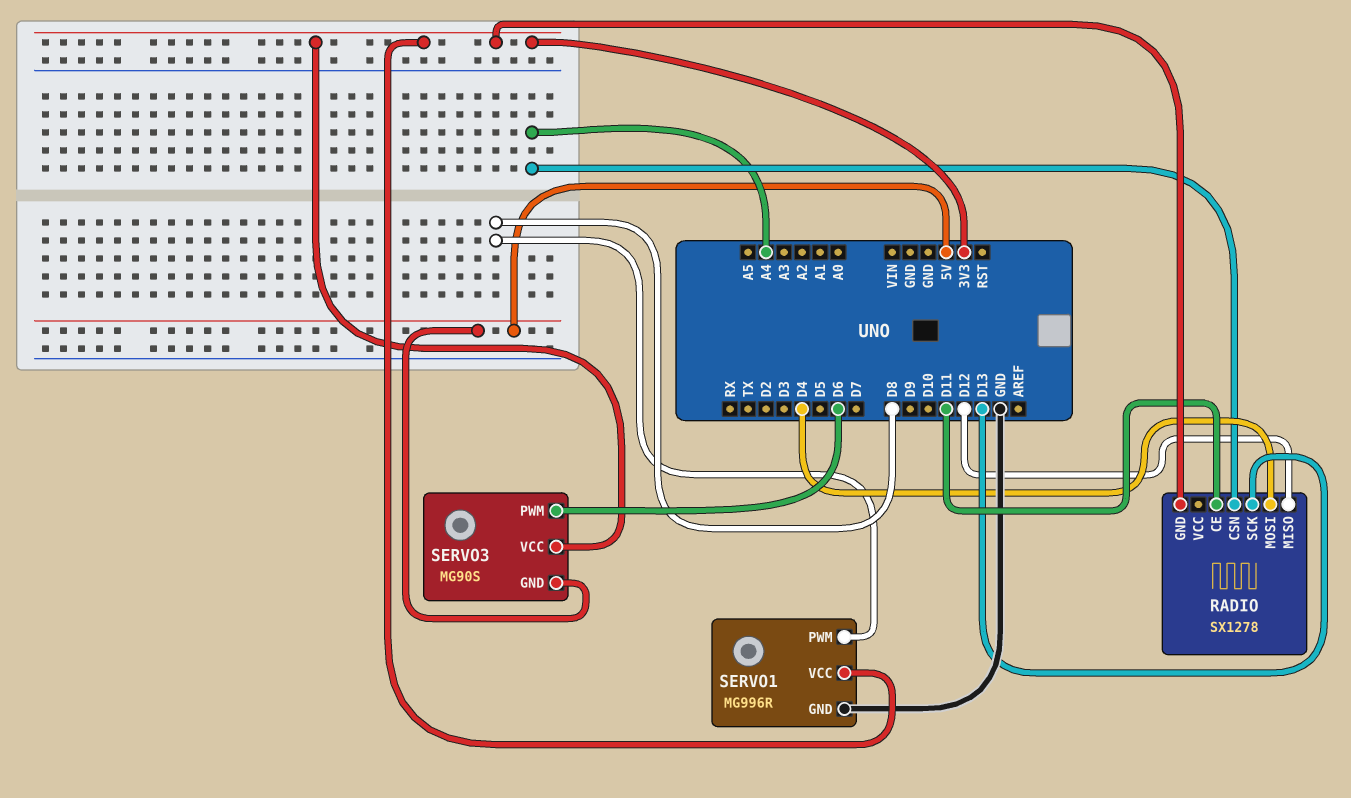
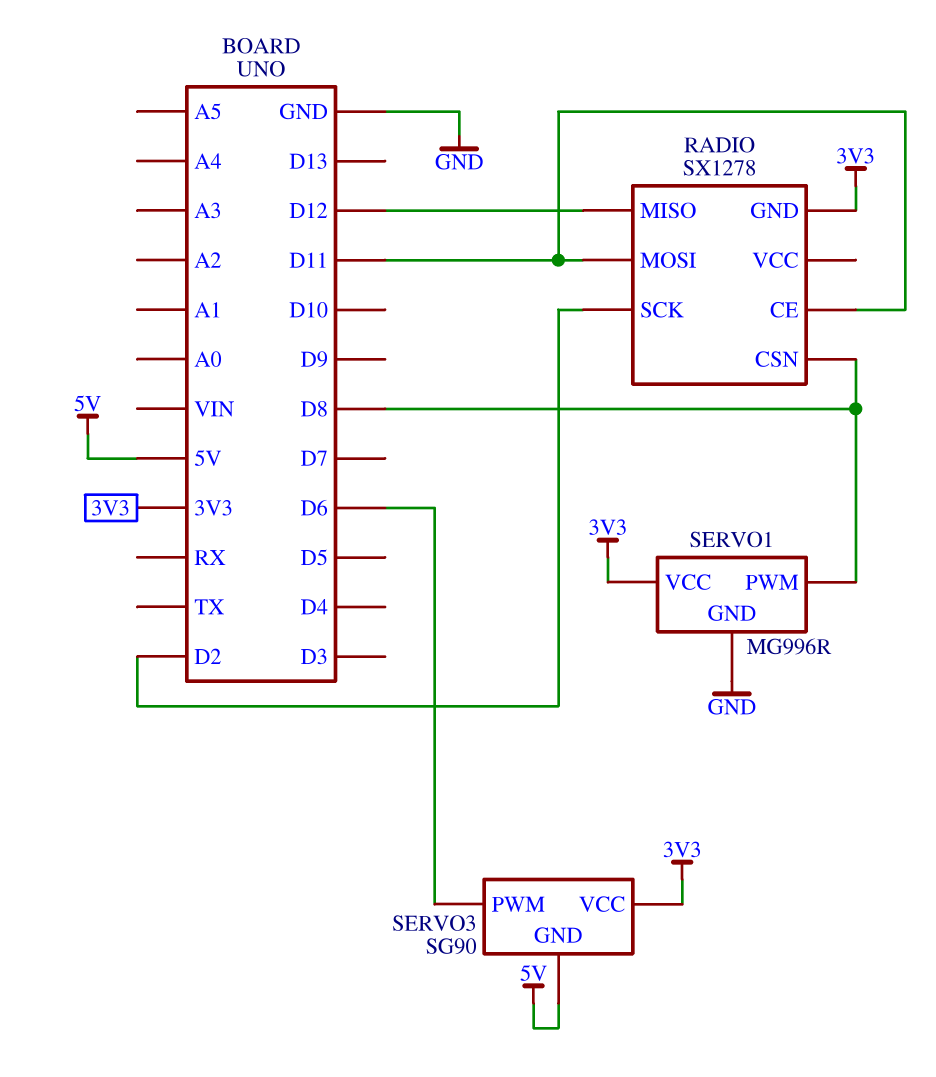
RADIO pin CSN: A4 -> D8
RADIO pin MOSI: D4 -> D11
RADIO pin SCK: D13 -> D2
SERVO3: MG90S -> SG90

